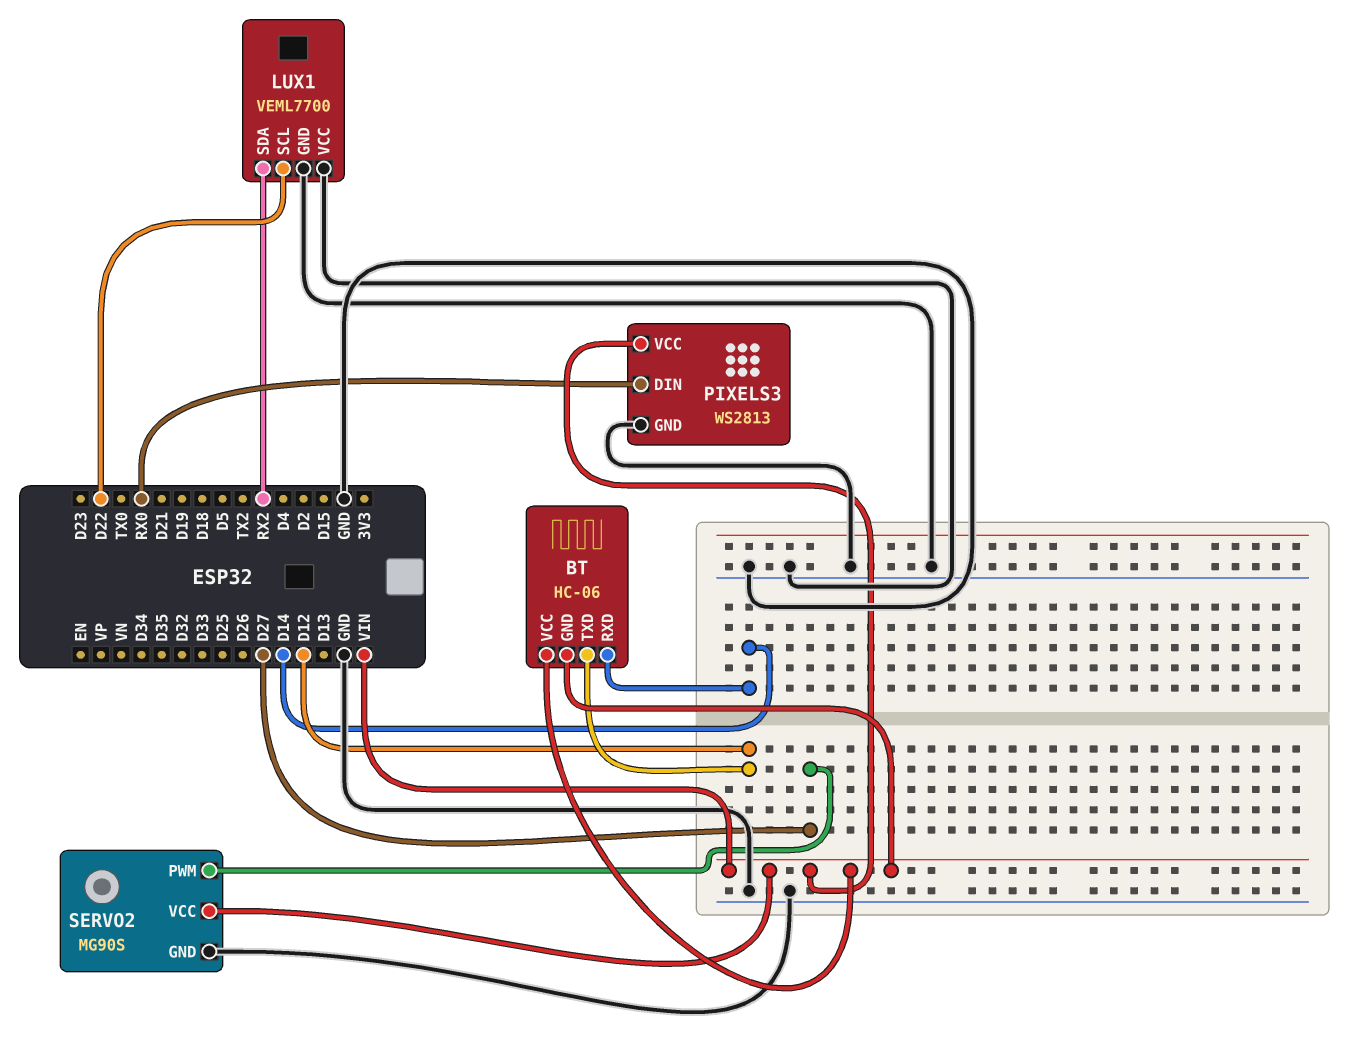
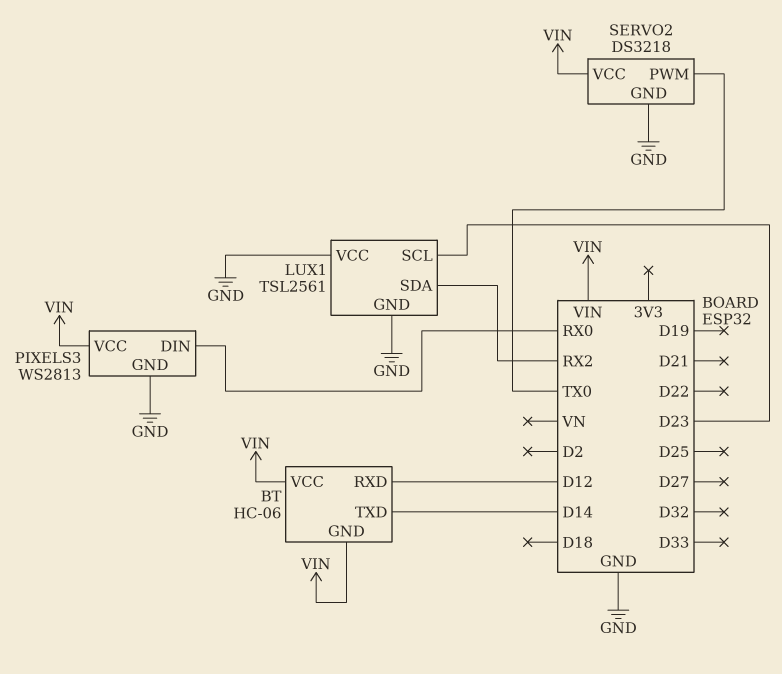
BT pin RXD: D14 -> D12
BT pin TXD: D12 -> D14
LUX1: VEML7700 -> TSL2561
LUX1 pin SCL: D22 -> D23
SERVO2: MG90S -> DS3218
SERVO2 pin PWM: D27 -> TX0

